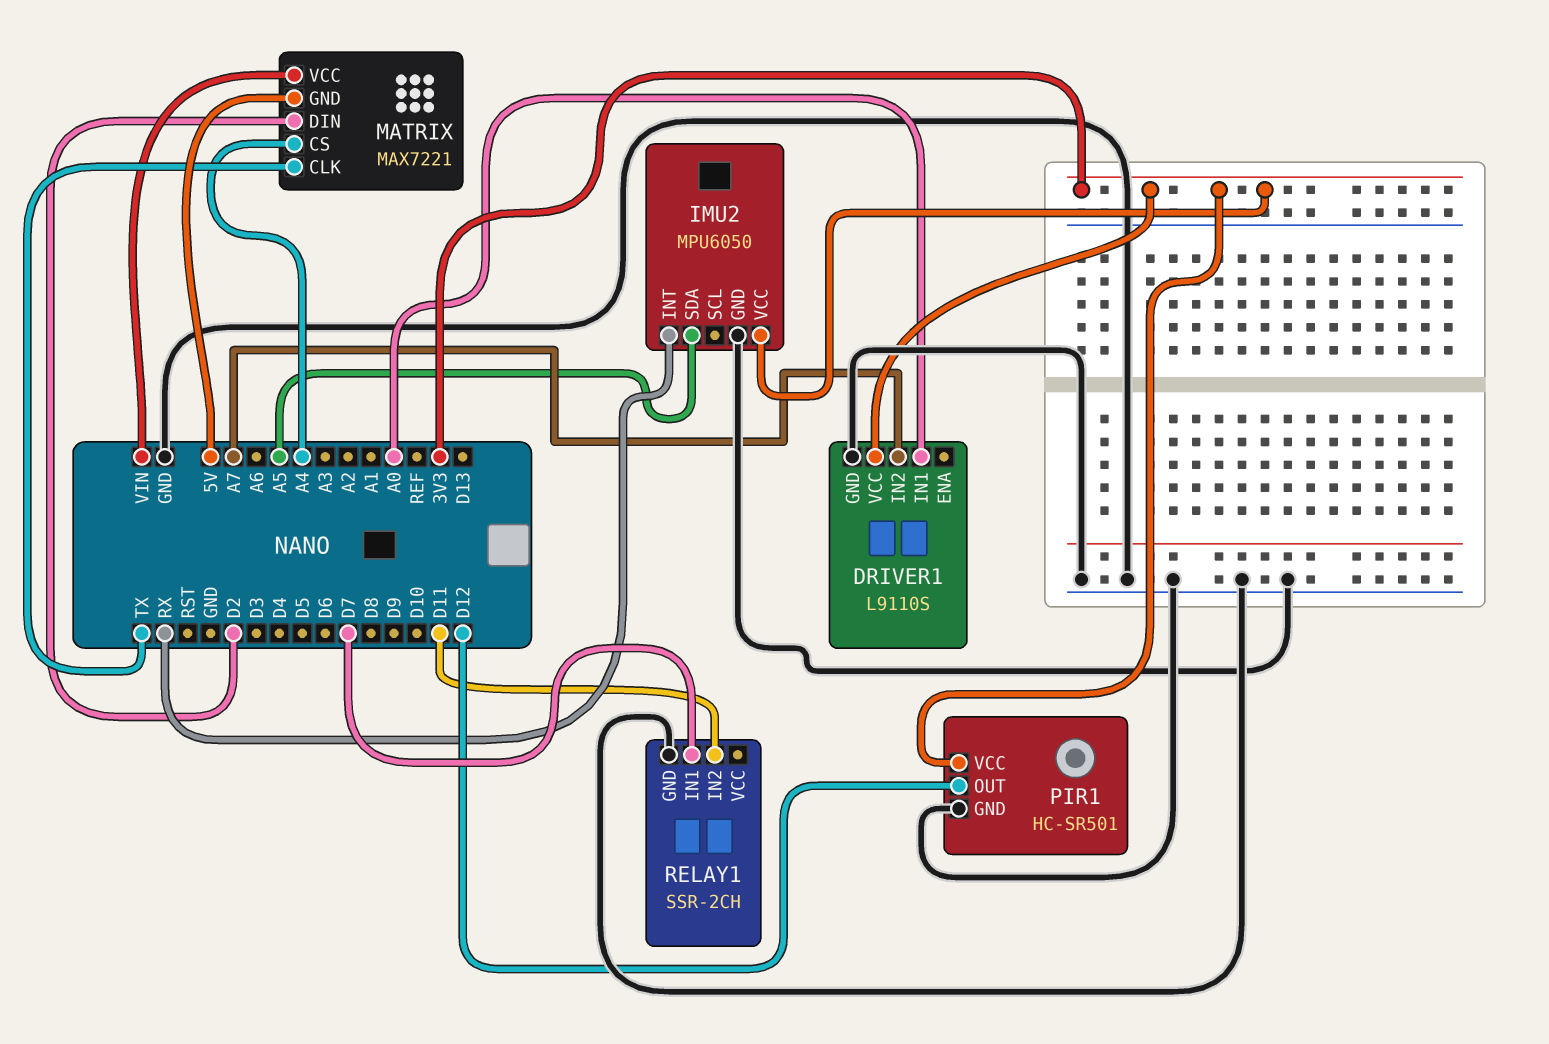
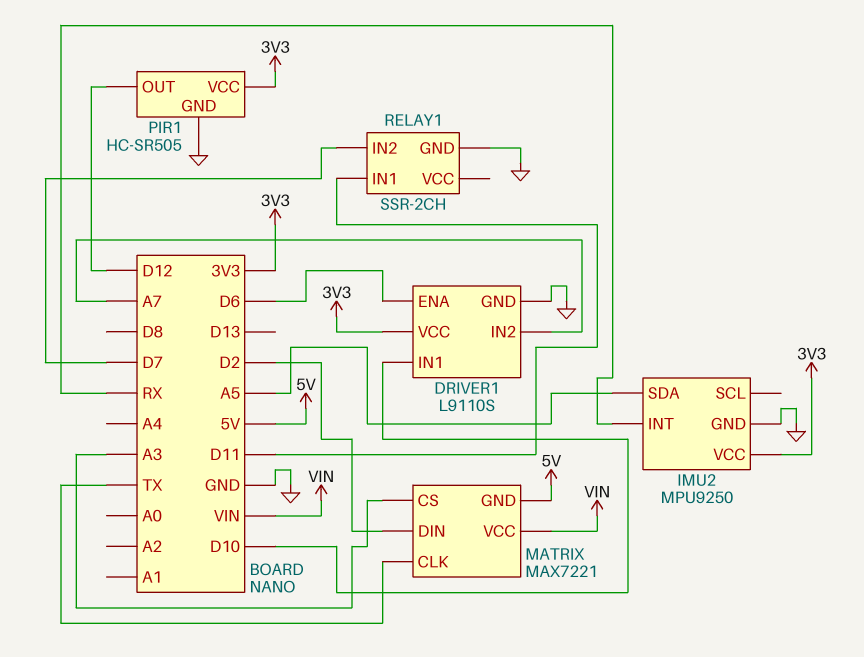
DRIVER1 pin ENA: none -> D6
DRIVER1 pin IN1: A0 -> D10
IMU2: MPU6050 -> MPU9250
MATRIX pin CS: A4 -> A3
PIR1: HC-SR501 -> HC-SR505
RELAY1 pin IN1: D7 -> D11
RELAY1 pin IN2: D11 -> D7

